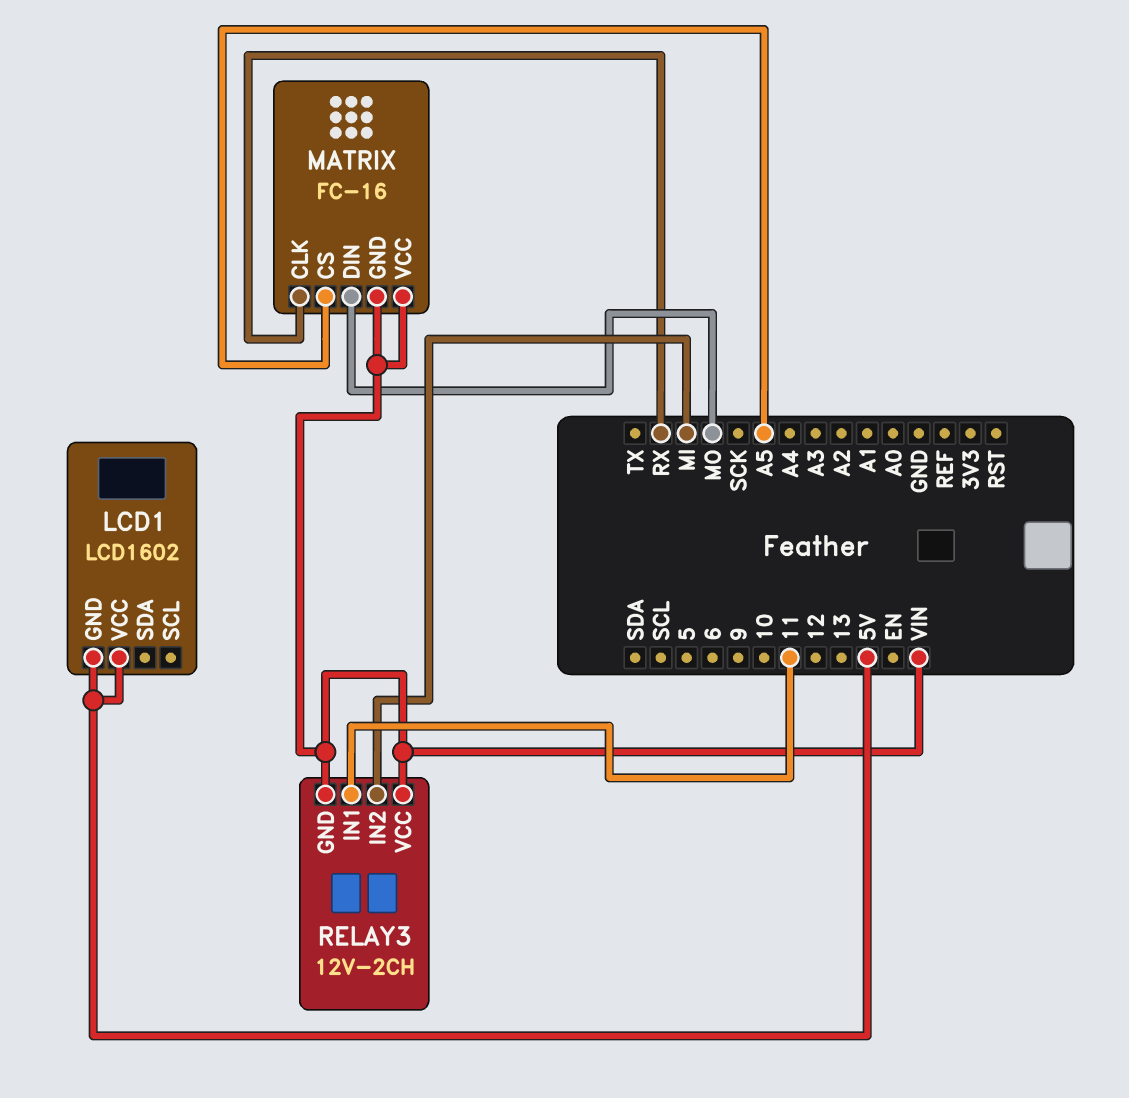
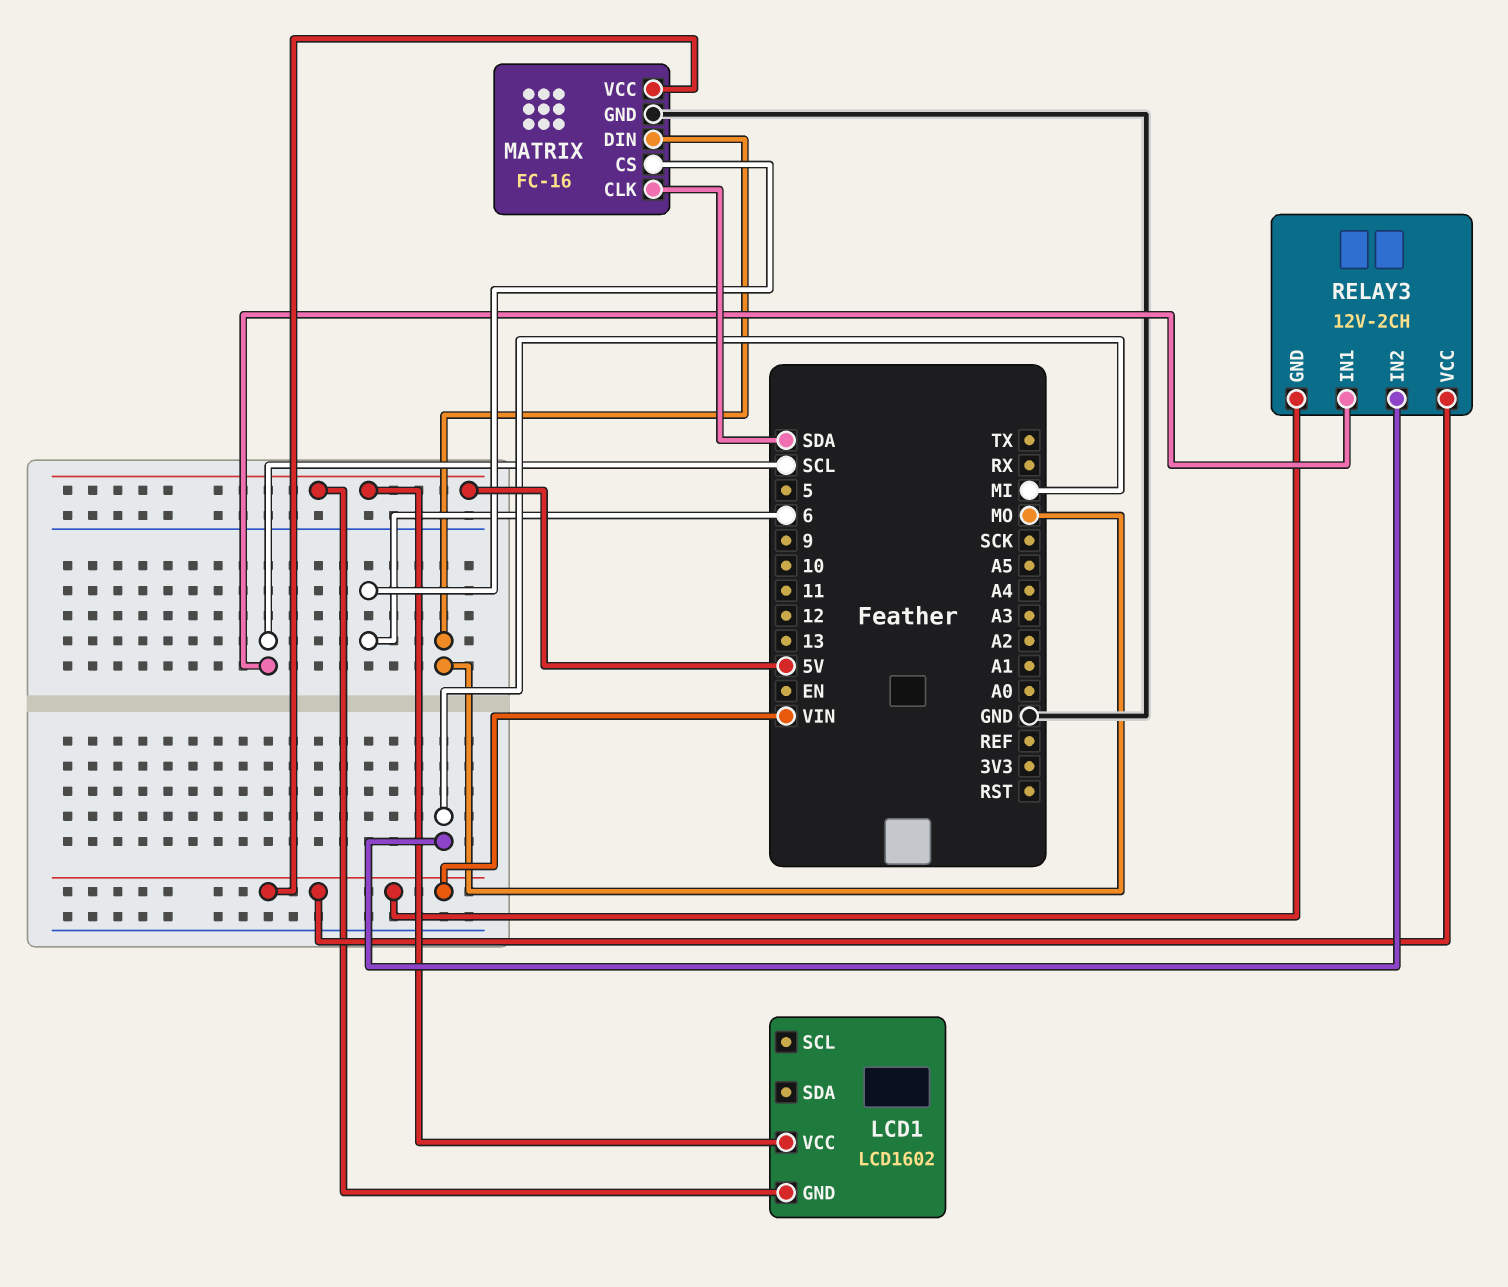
MATRIX pin CLK: RX -> SDA
MATRIX pin CS: A5 -> 6
MATRIX pin GND: VIN -> GND
RELAY3 pin IN1: 11 -> SCL

